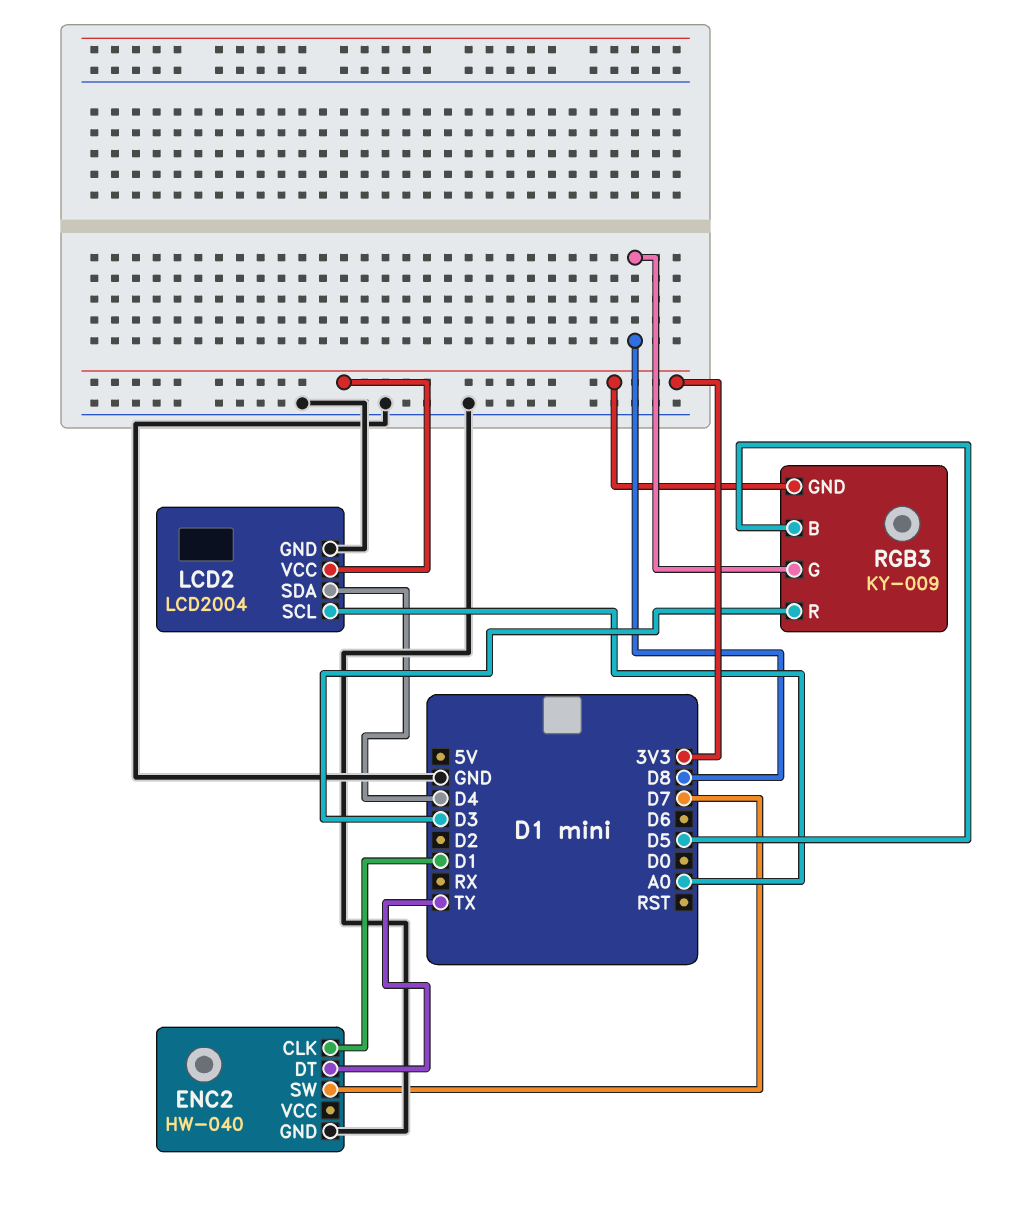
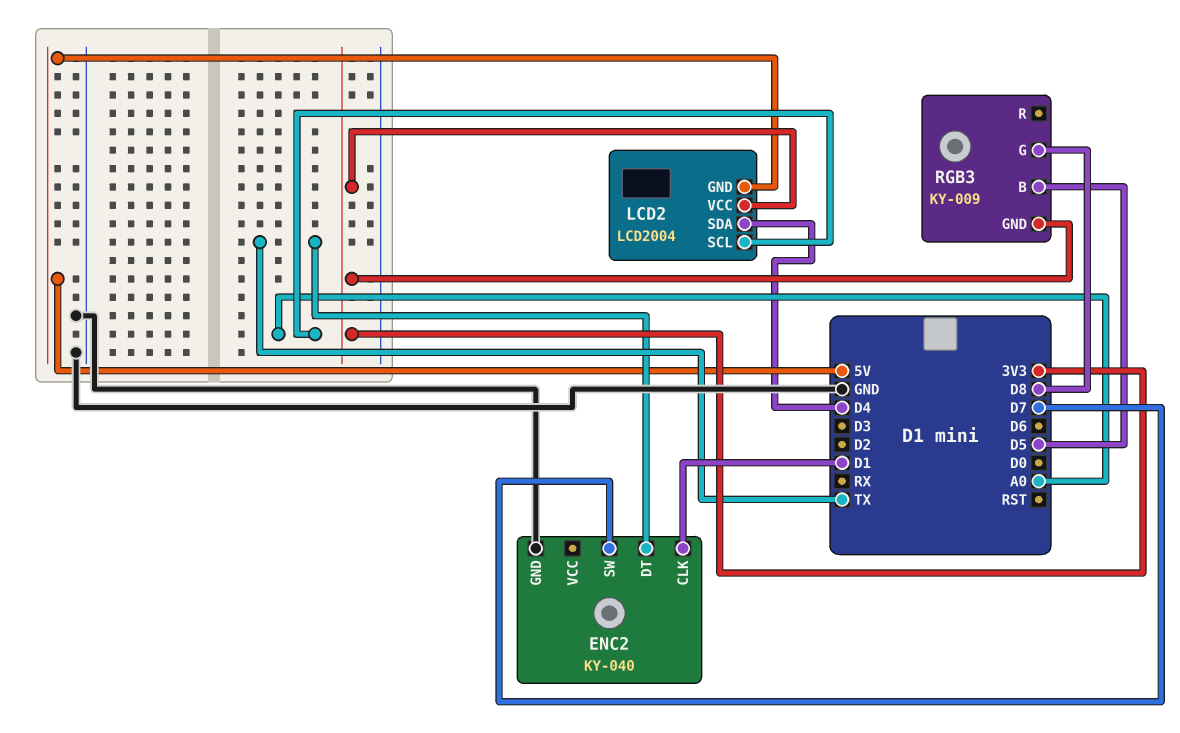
ENC2: HW-040 -> KY-040
LCD2 pin GND: GND -> 5V
RGB3 pin R: D3 -> none

